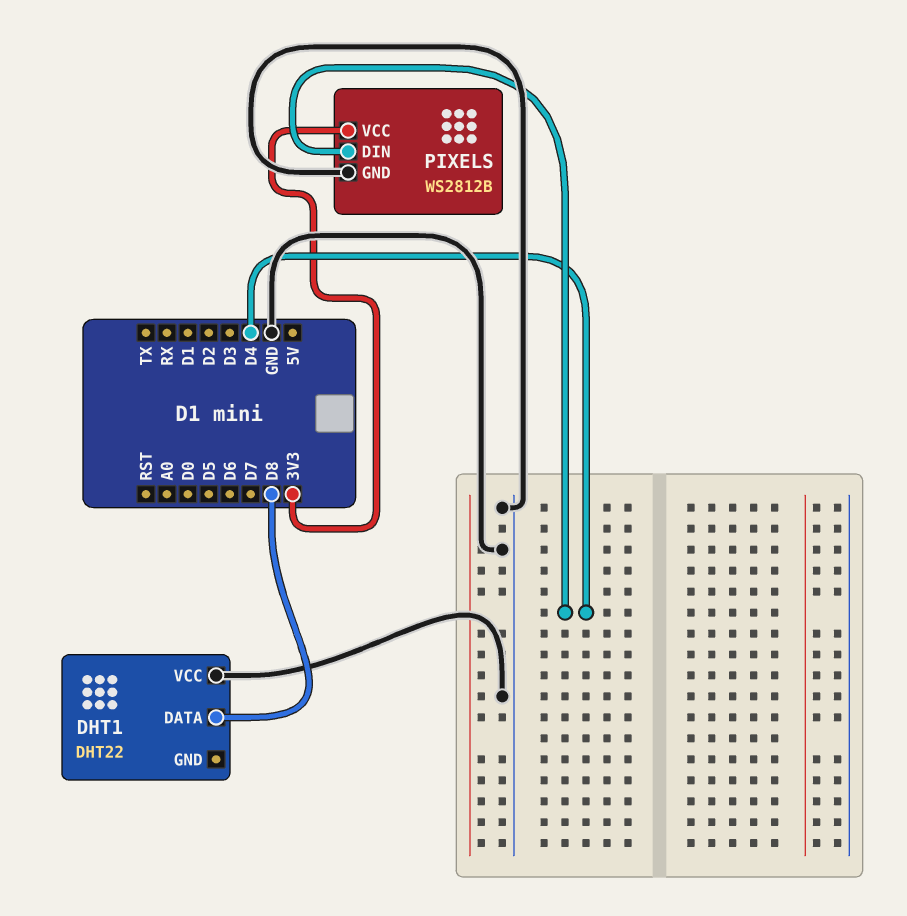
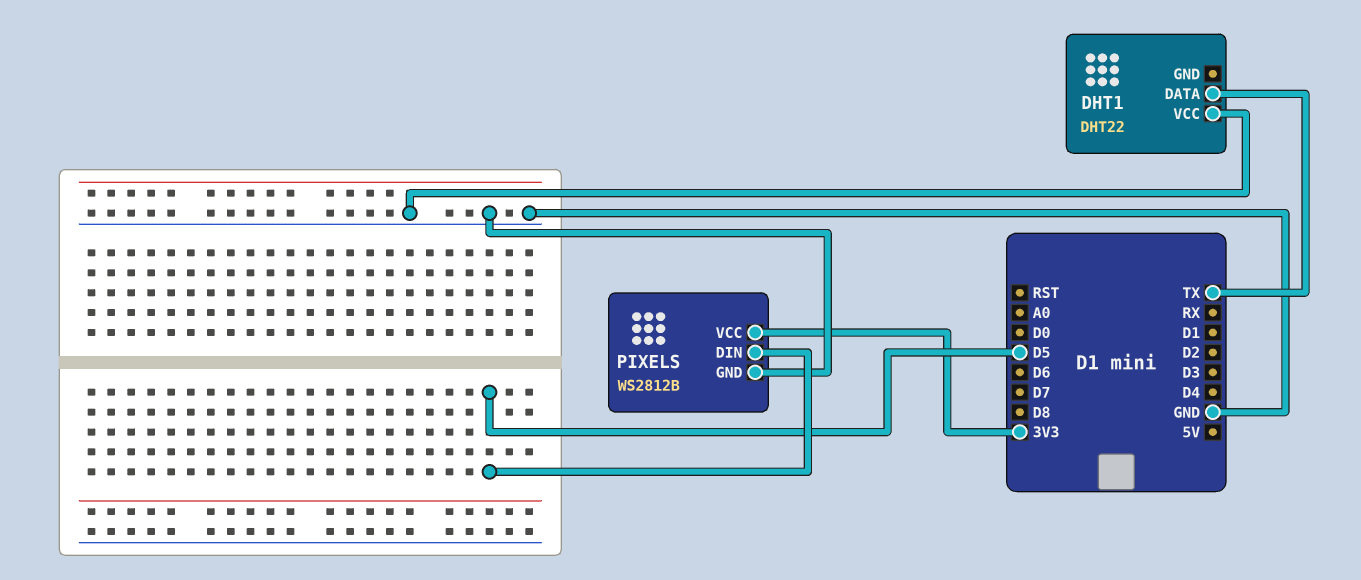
DHT1 pin DATA: D8 -> TX
PIXELS pin DIN: D4 -> D5

